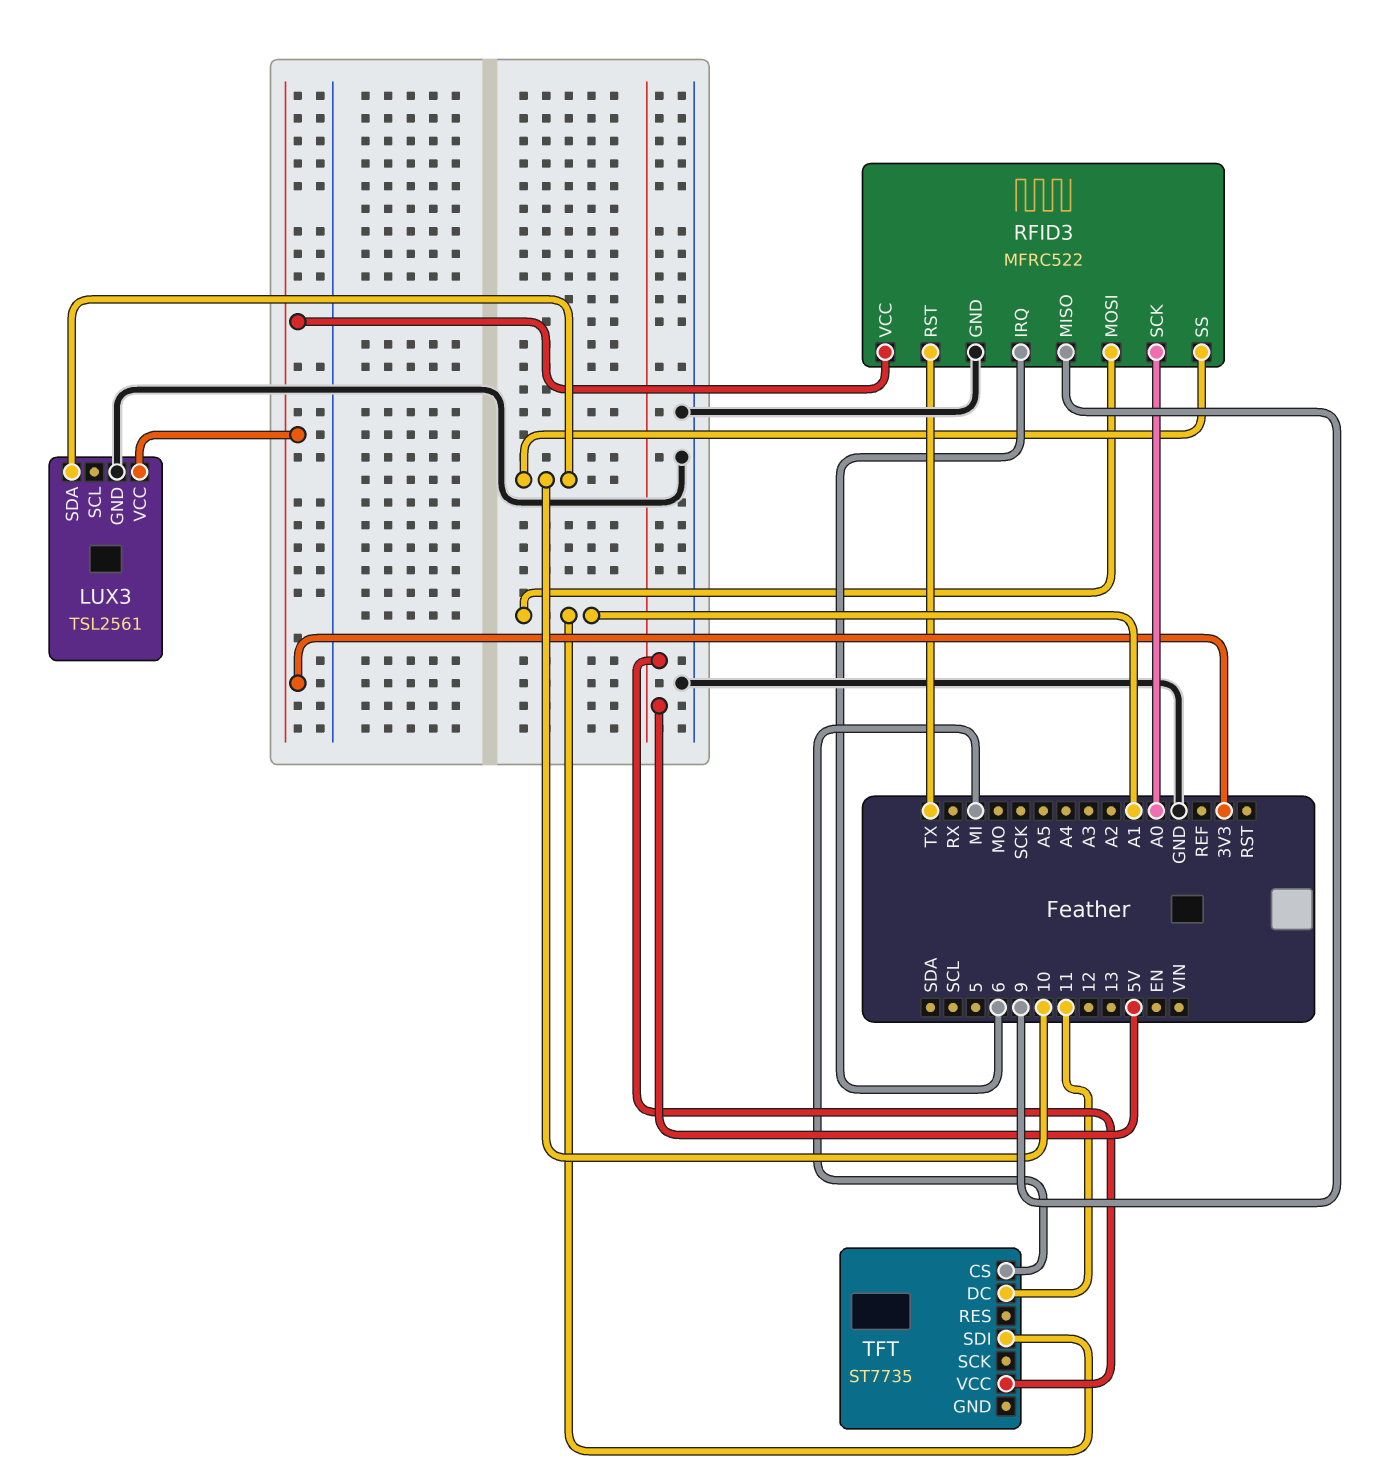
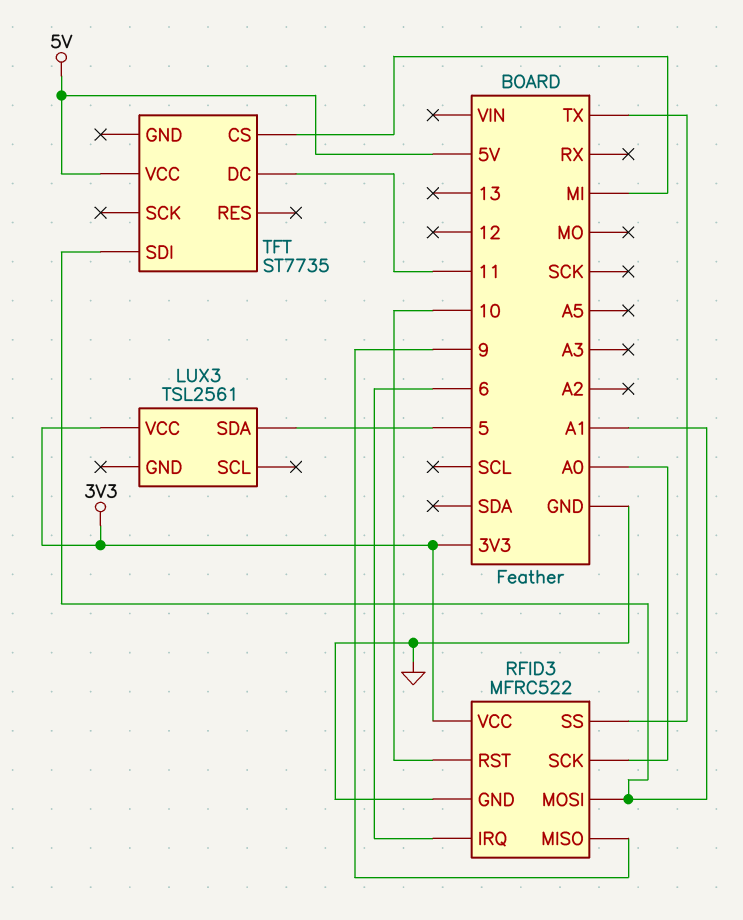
LUX3 pin GND: GND -> none
LUX3 pin SDA: 10 -> 5
RFID3 pin RST: TX -> 10
RFID3 pin SS: 10 -> TX

